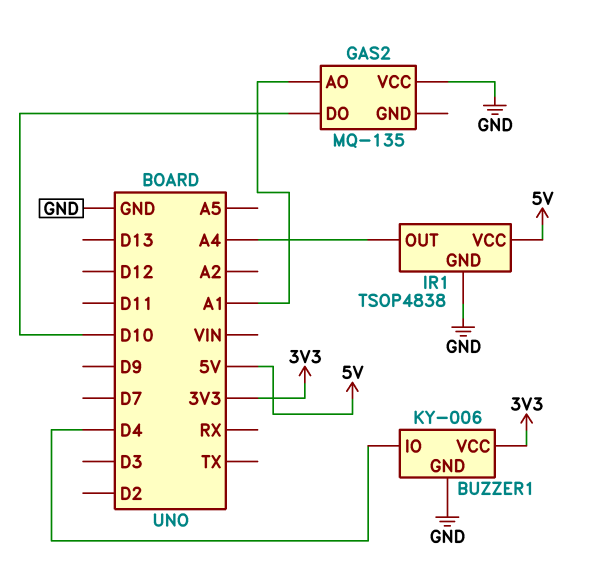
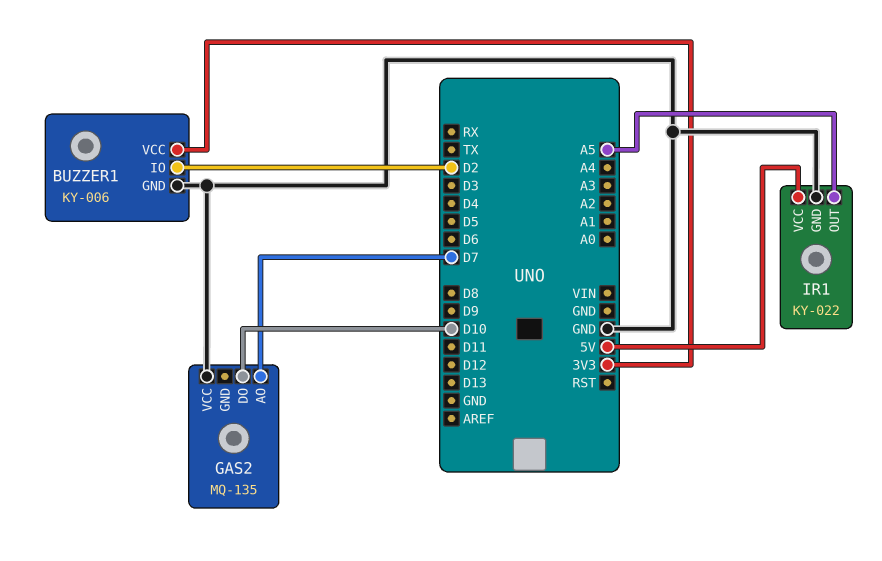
BUZZER1 pin IO: D4 -> D2
GAS2 pin AO: A1 -> D7
IR1: TSOP4838 -> KY-022
IR1 pin OUT: A4 -> A5

